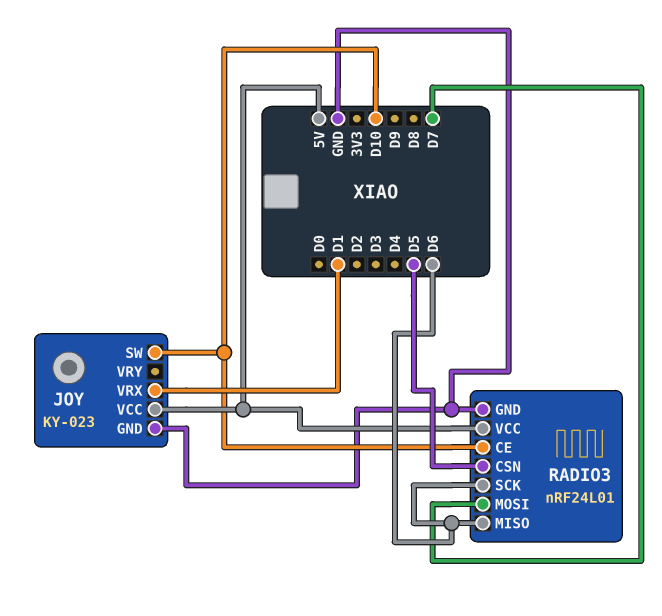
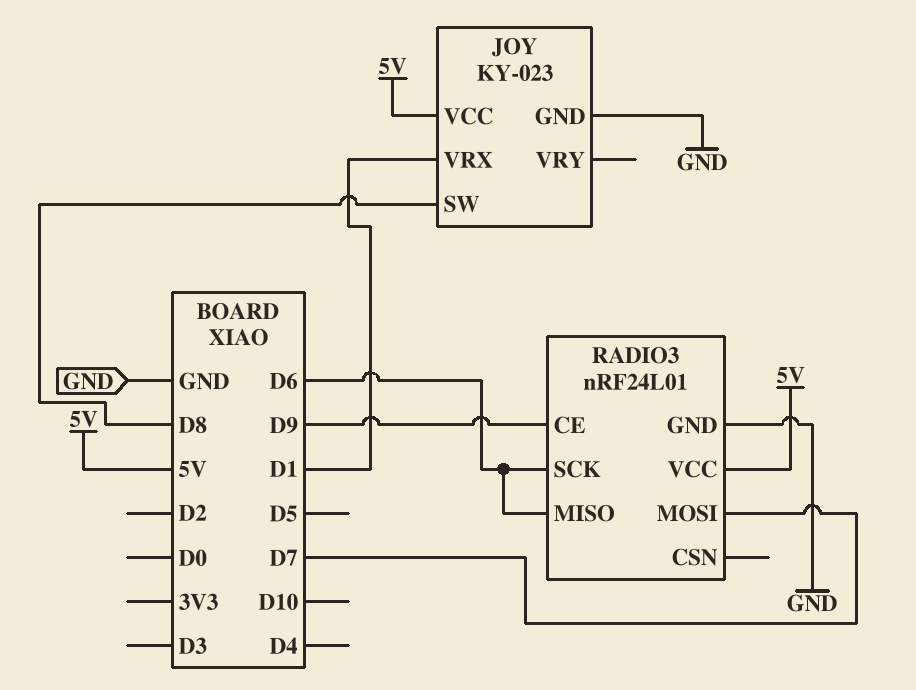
JOY pin SW: D10 -> D8
RADIO3 pin CE: D10 -> D9
RADIO3 pin CSN: D5 -> none

